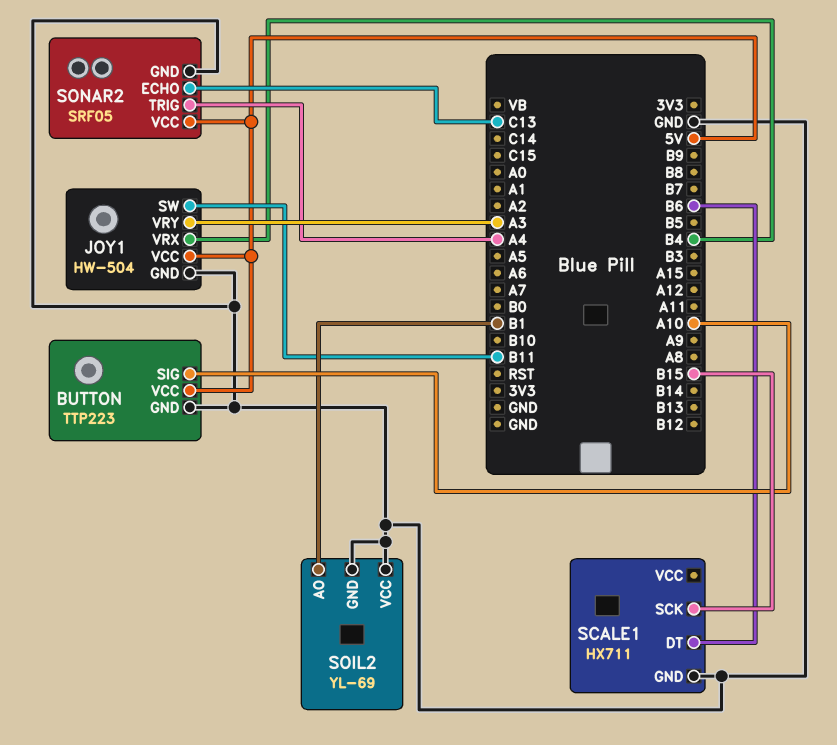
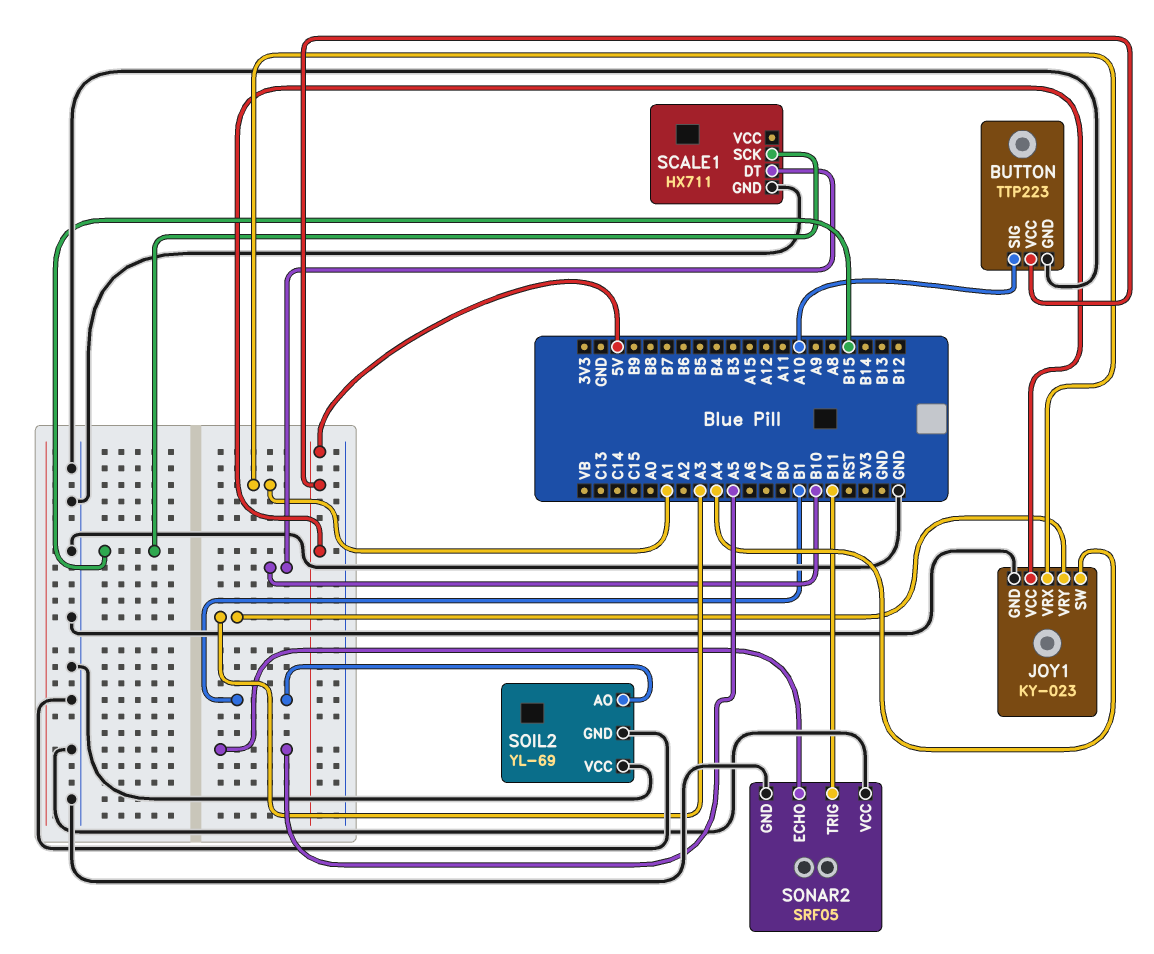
JOY1: HW-504 -> KY-023
JOY1 pin SW: B11 -> A4
JOY1 pin VRX: B4 -> A1
SCALE1 pin DT: B6 -> B10
SONAR2 pin ECHO: C13 -> A5
SONAR2 pin TRIG: A4 -> B11
SONAR2 pin VCC: 5V -> GND

